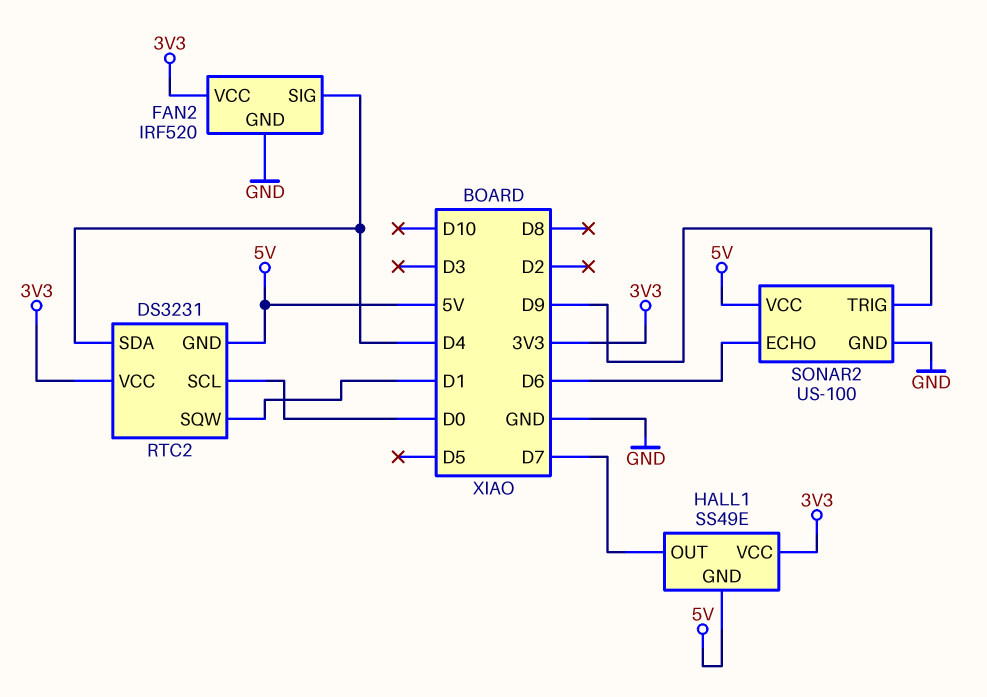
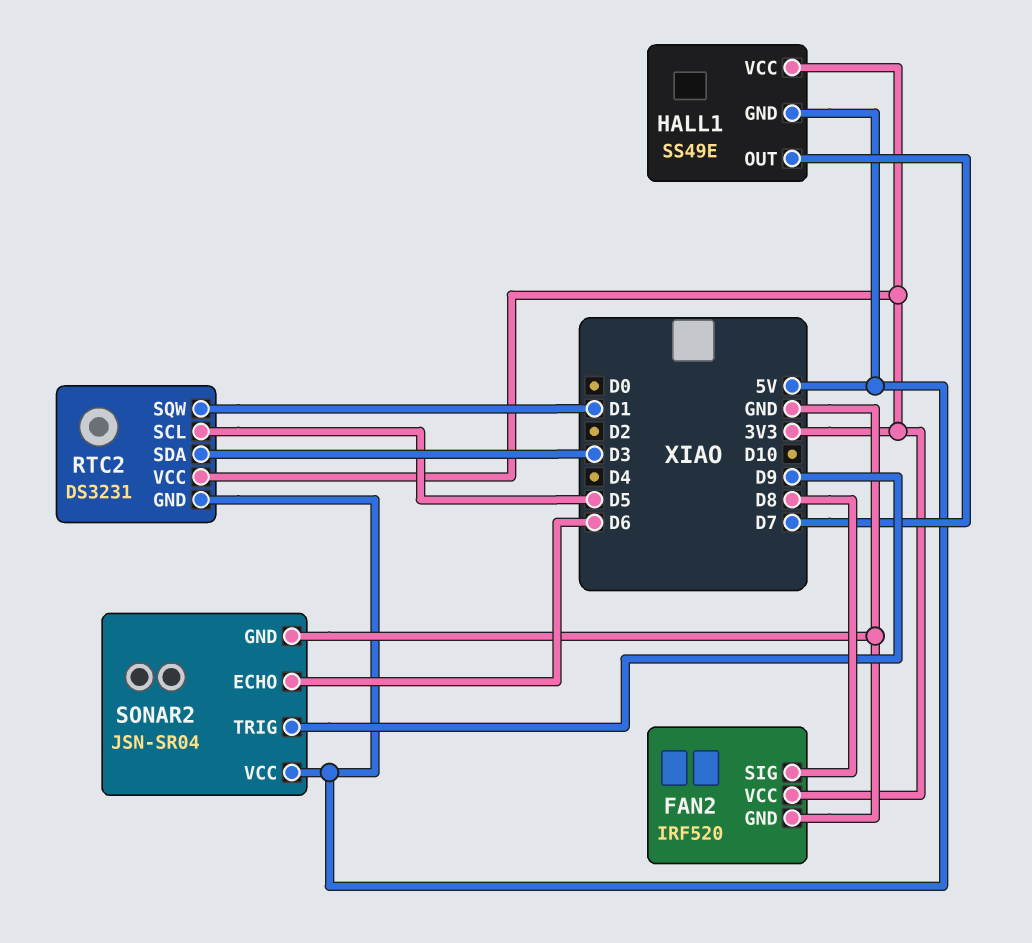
FAN2 pin SIG: D4 -> D8
RTC2 pin SCL: D0 -> D5
RTC2 pin SDA: D4 -> D3
SONAR2: US-100 -> JSN-SR04

